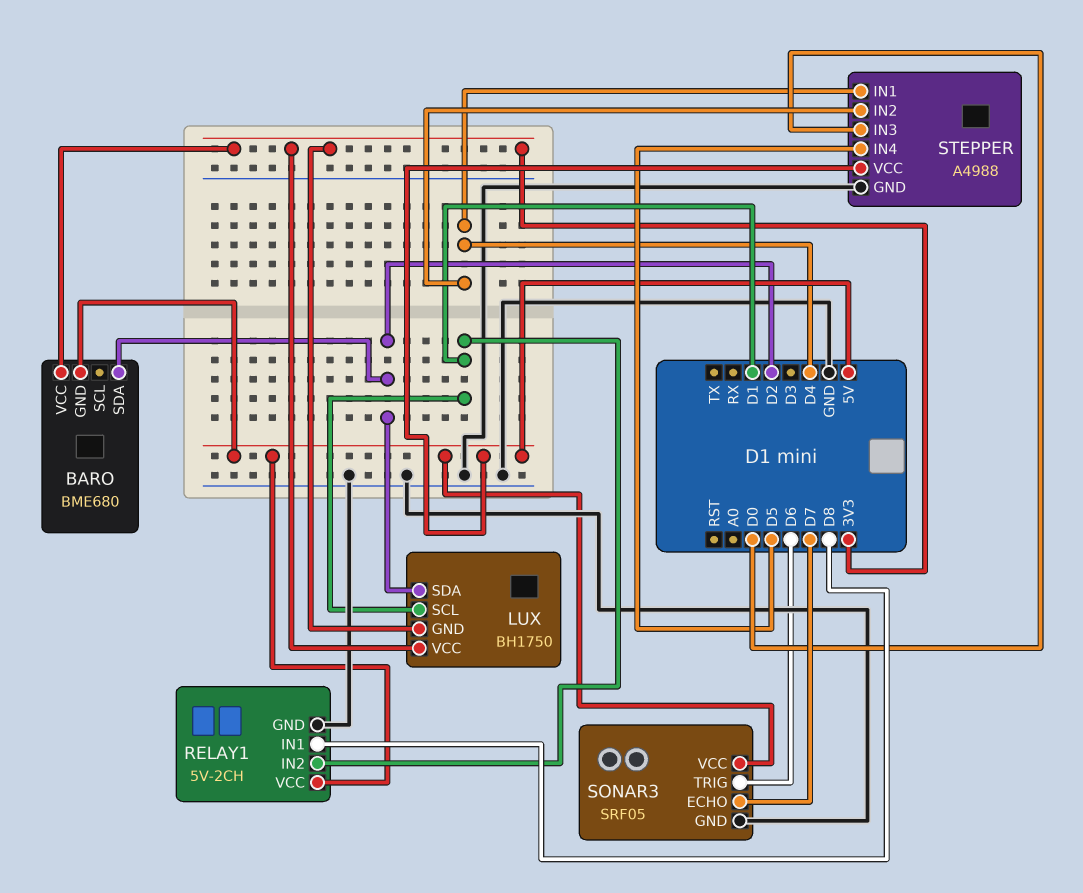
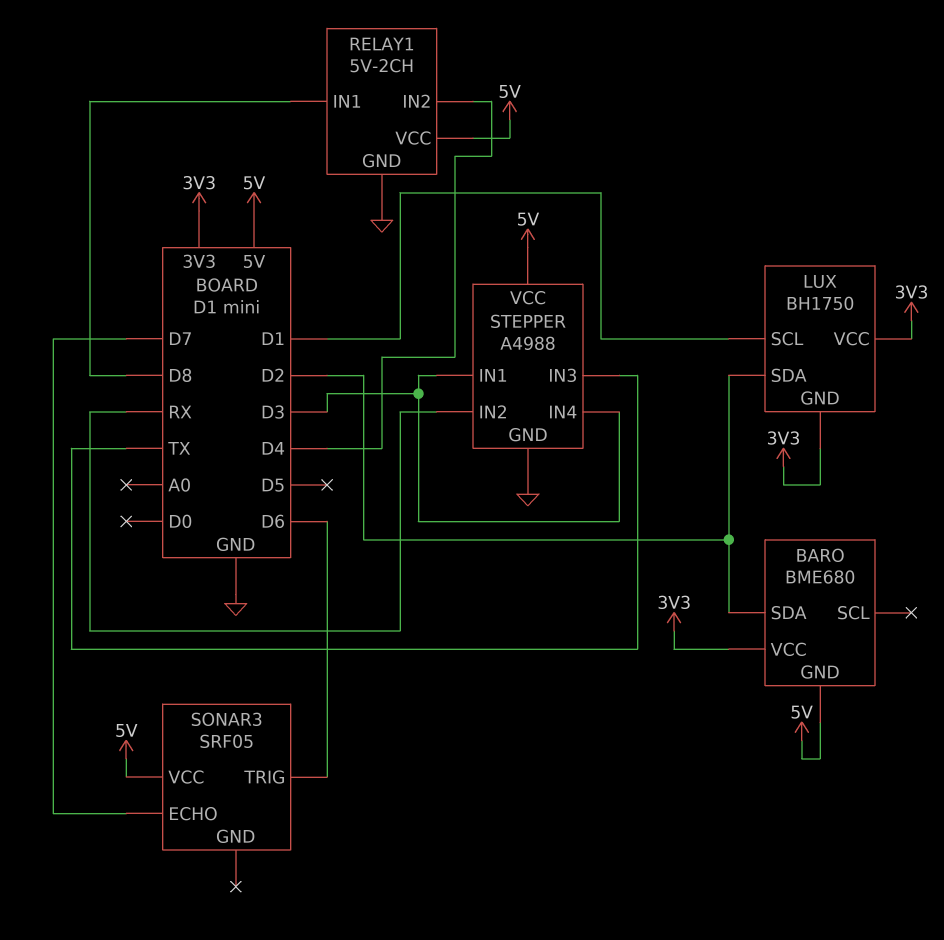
RELAY1 pin IN2: D1 -> D4
SONAR3 pin GND: GND -> none
STEPPER pin IN1: D4 -> D3
STEPPER pin IN2: D4 -> RX
STEPPER pin IN3: D0 -> TX
STEPPER pin IN4: D5 -> D3

